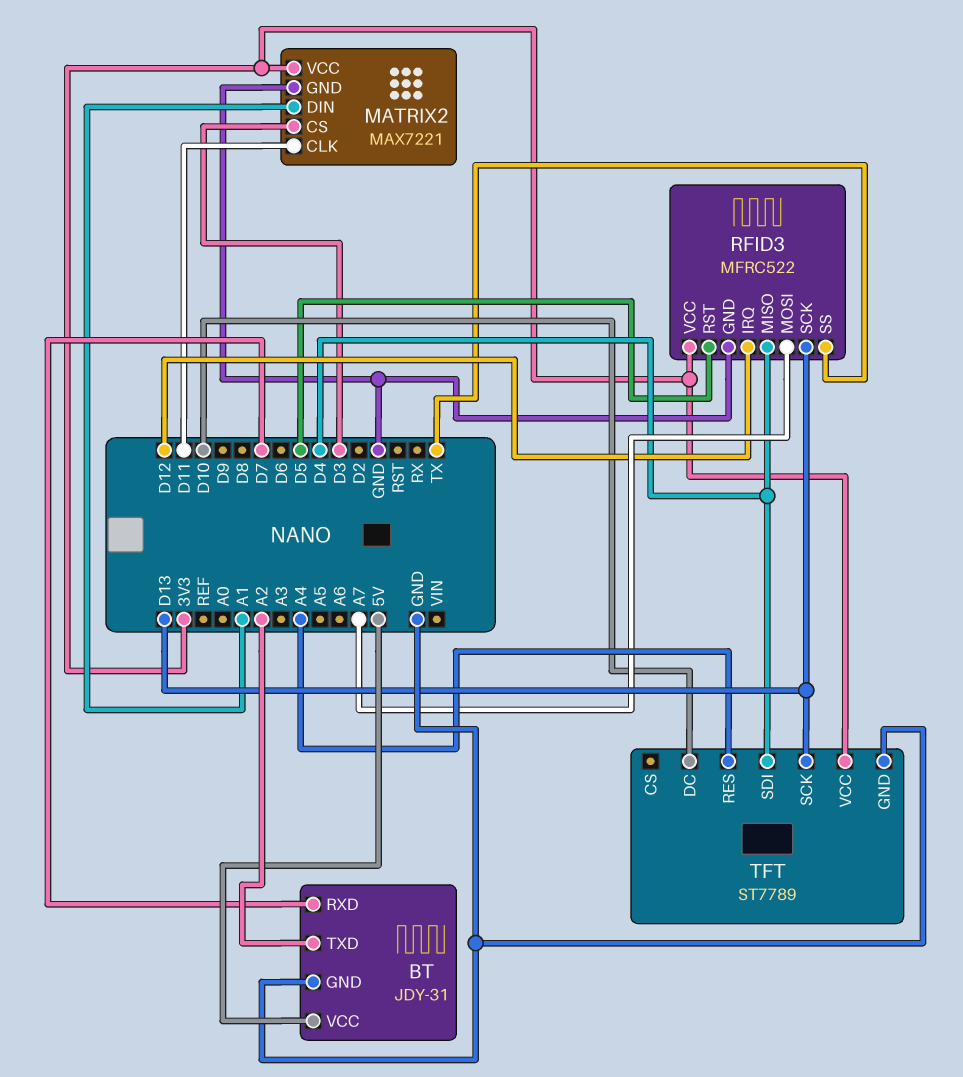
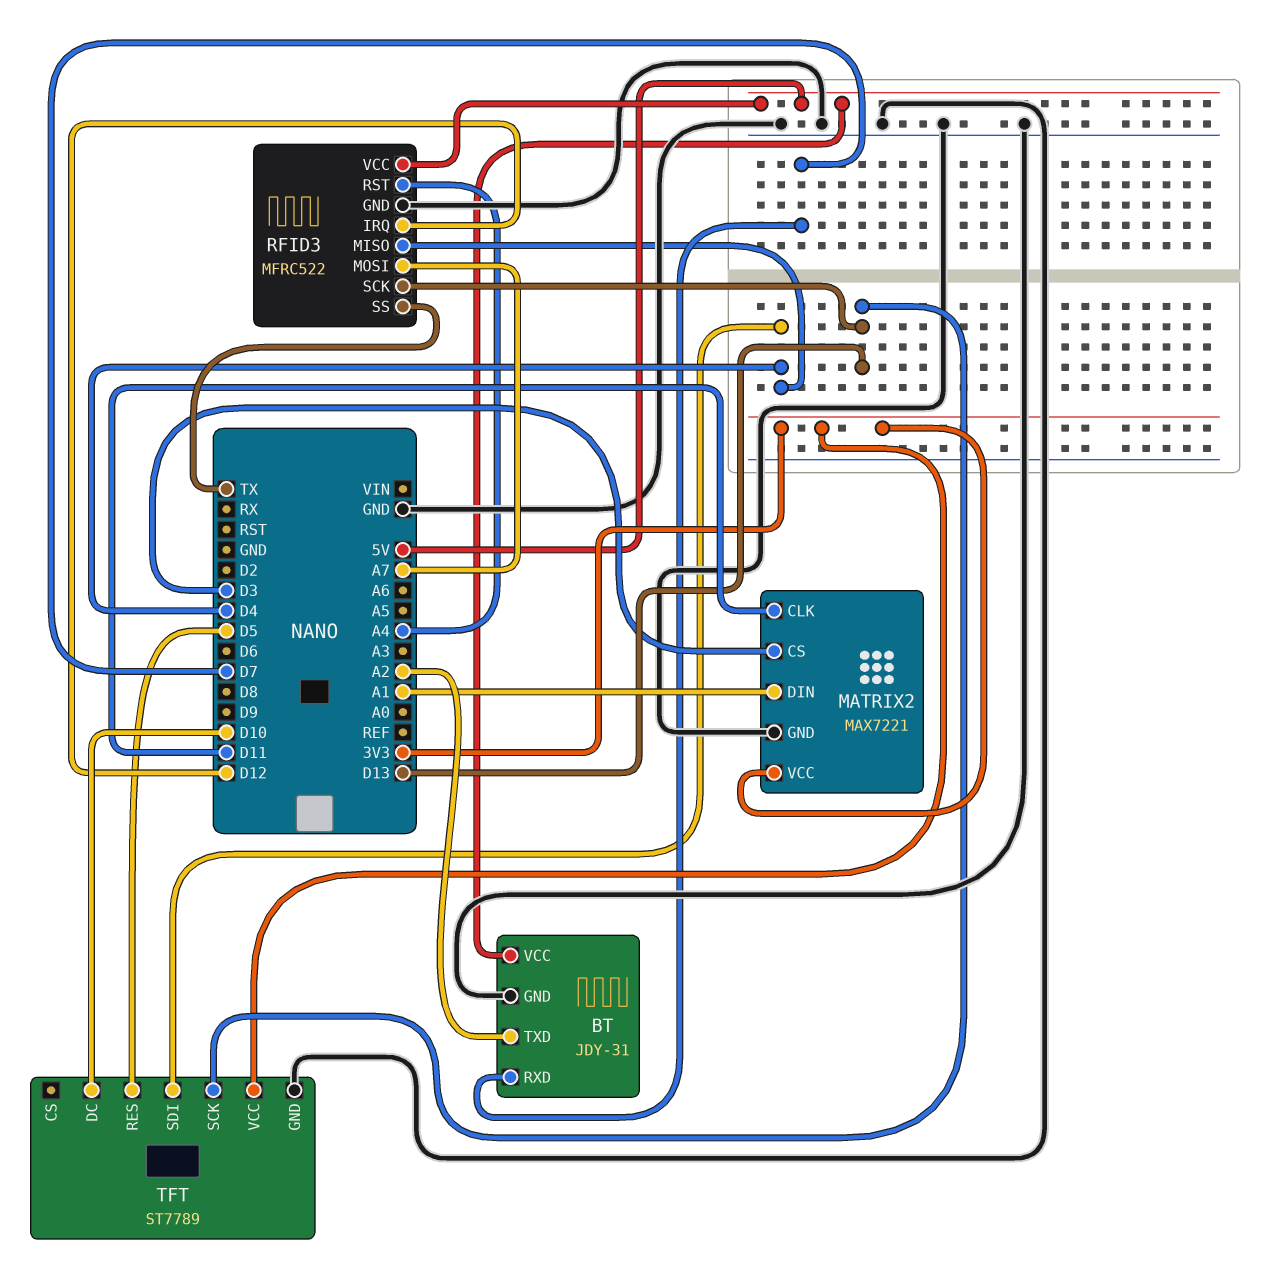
RFID3 pin RST: D5 -> A4
RFID3 pin VCC: 3V3 -> 5V
TFT pin RES: A4 -> D5

